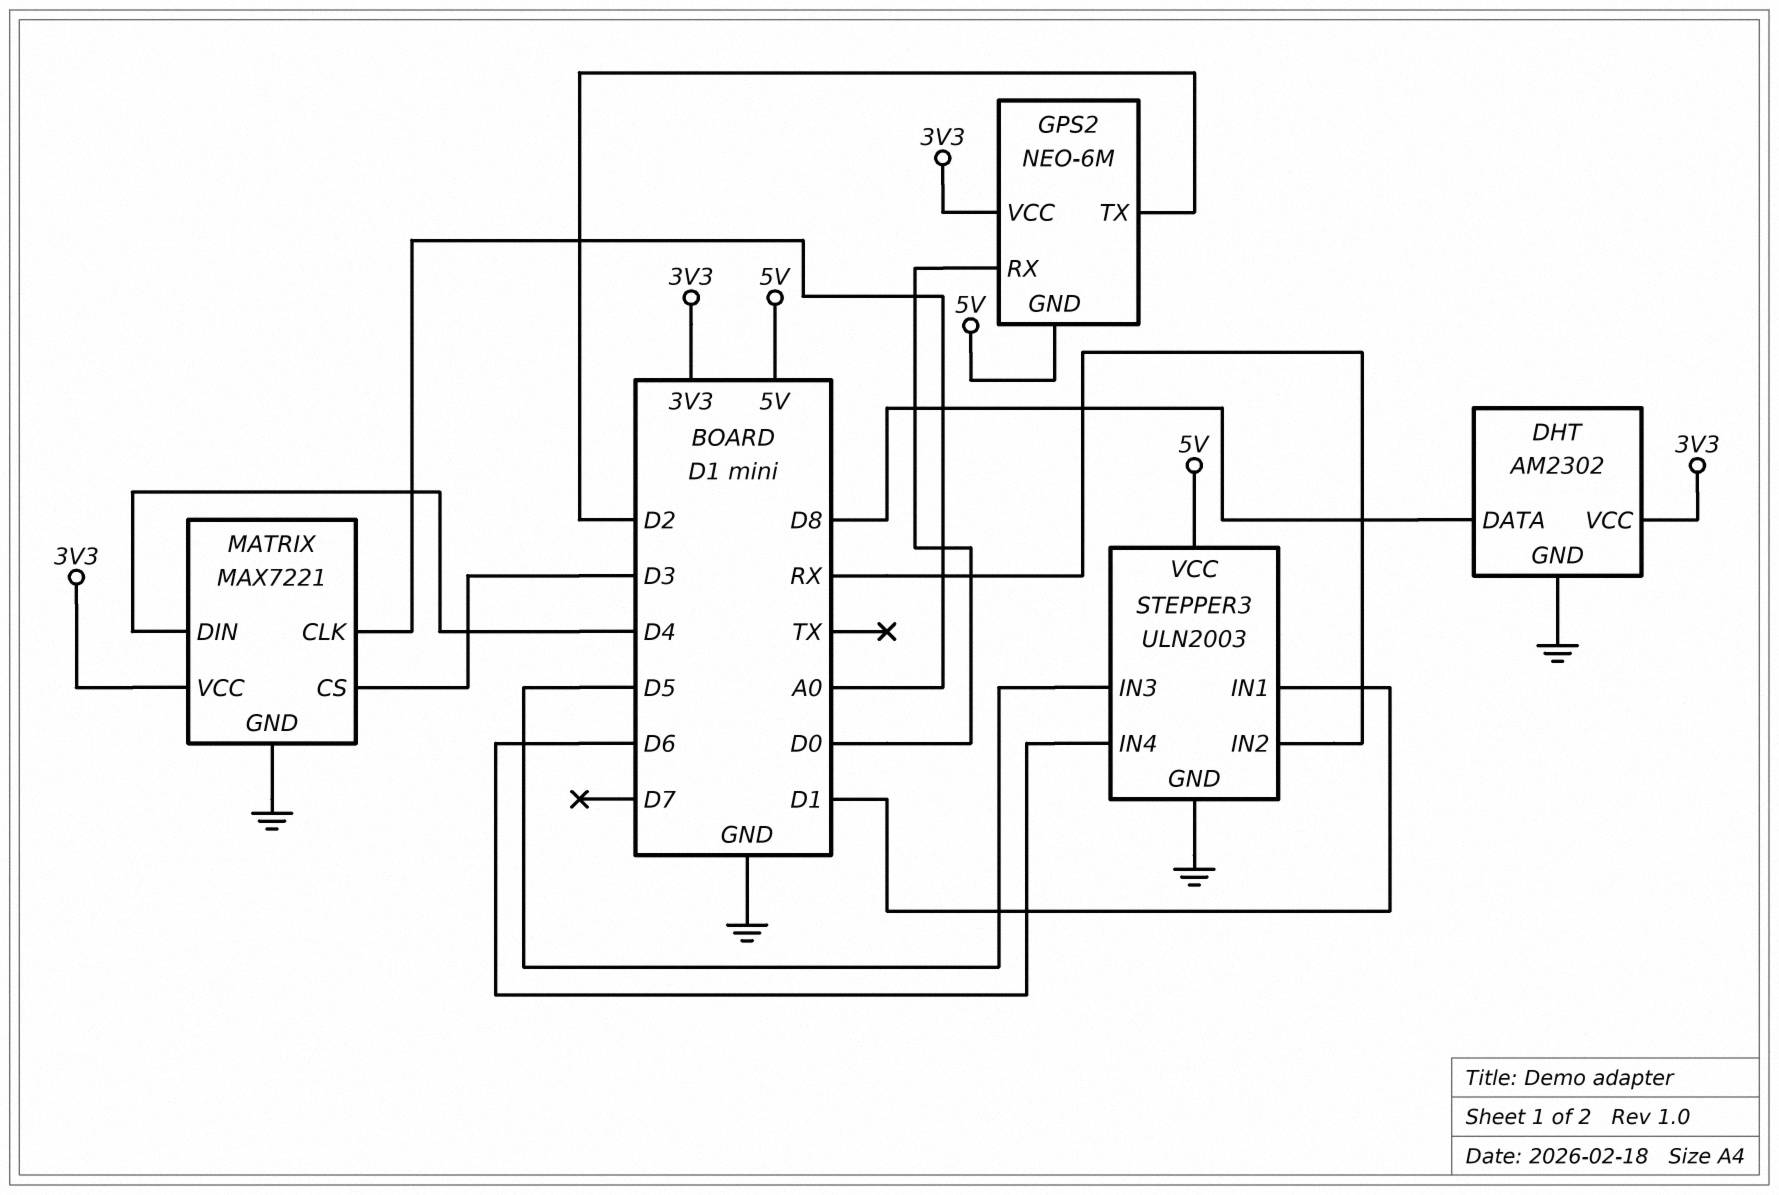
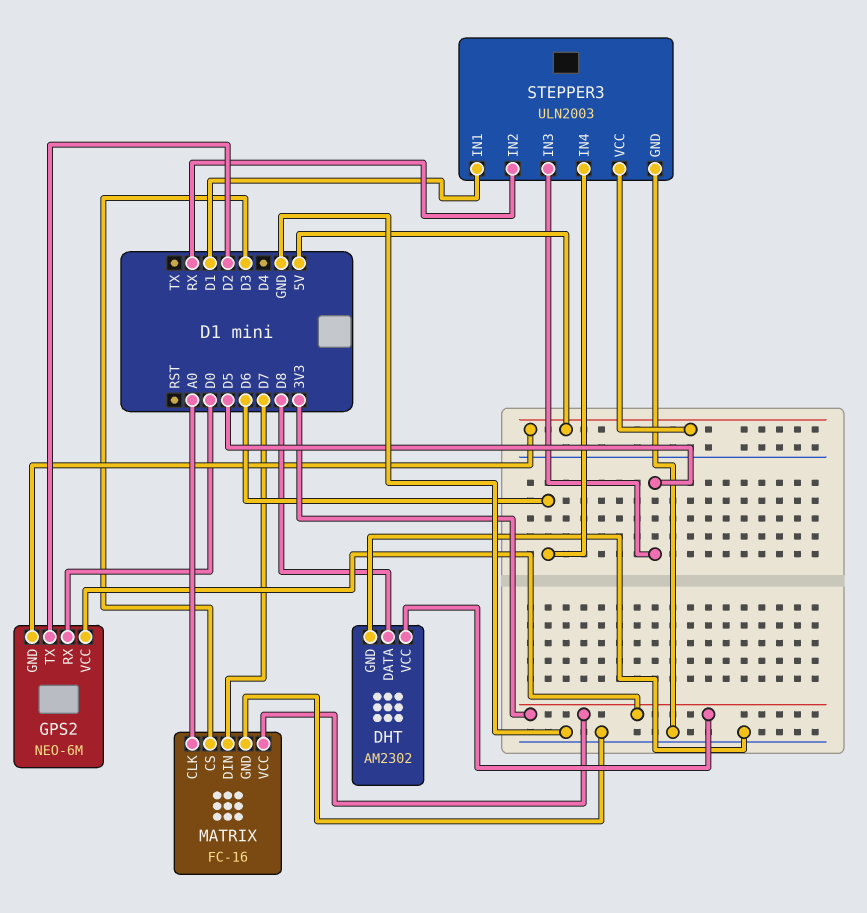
MATRIX: MAX7221 -> FC-16
MATRIX pin DIN: D4 -> D7

